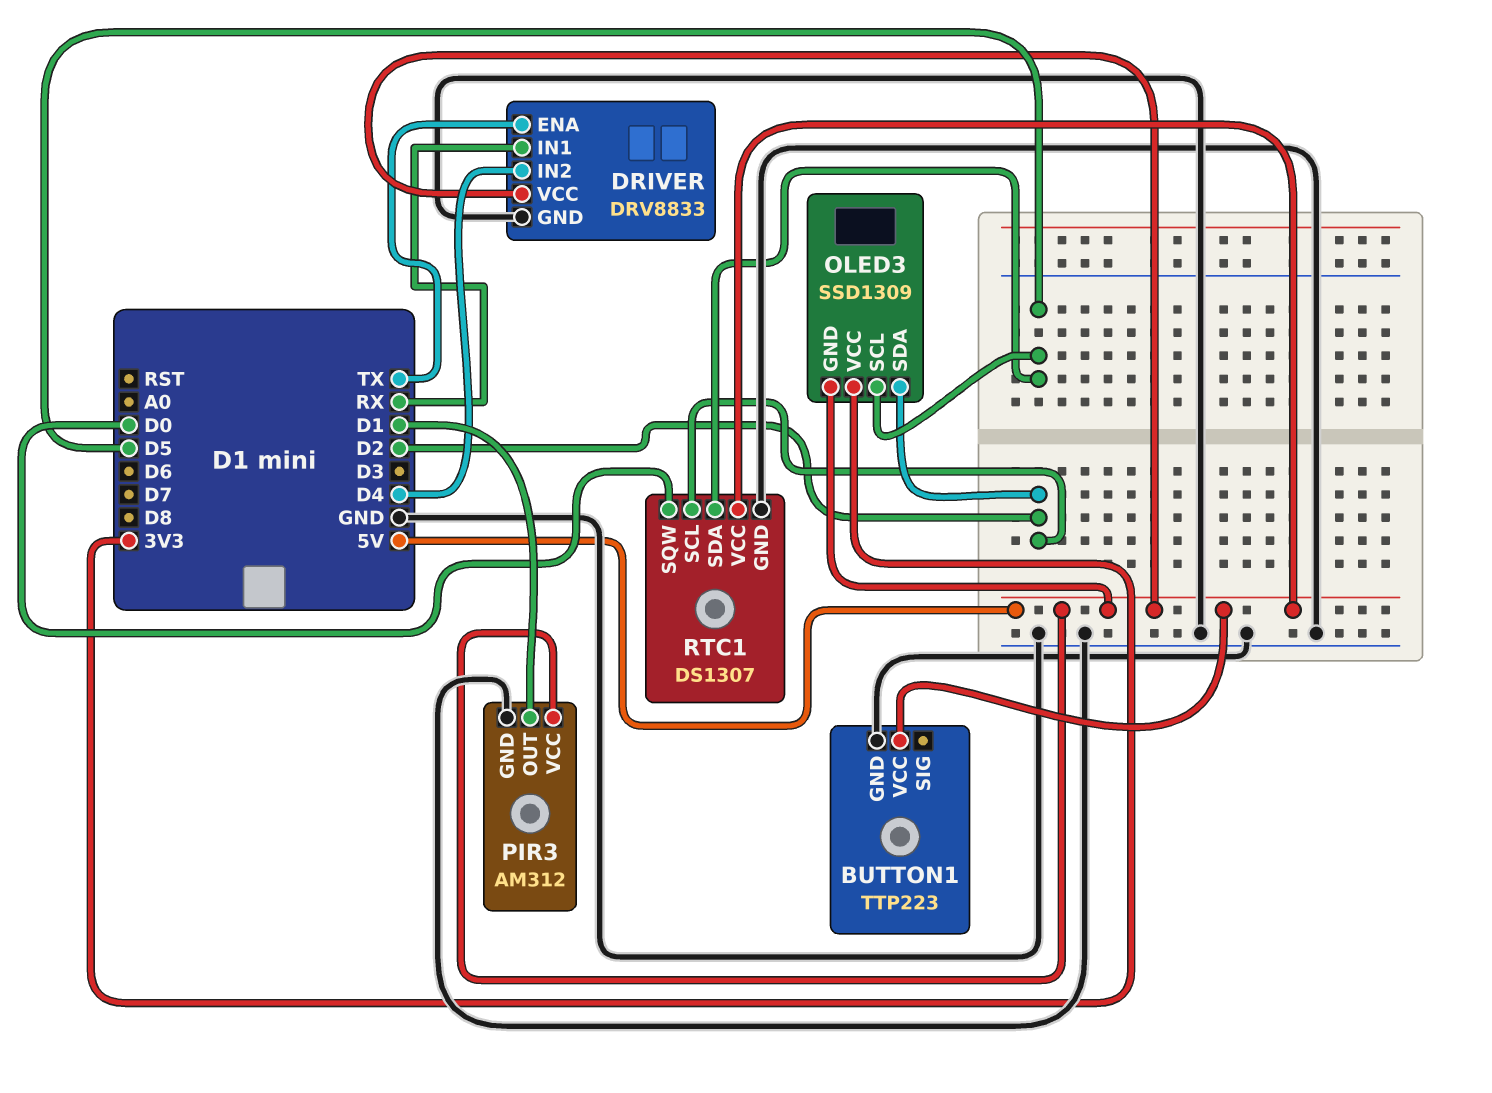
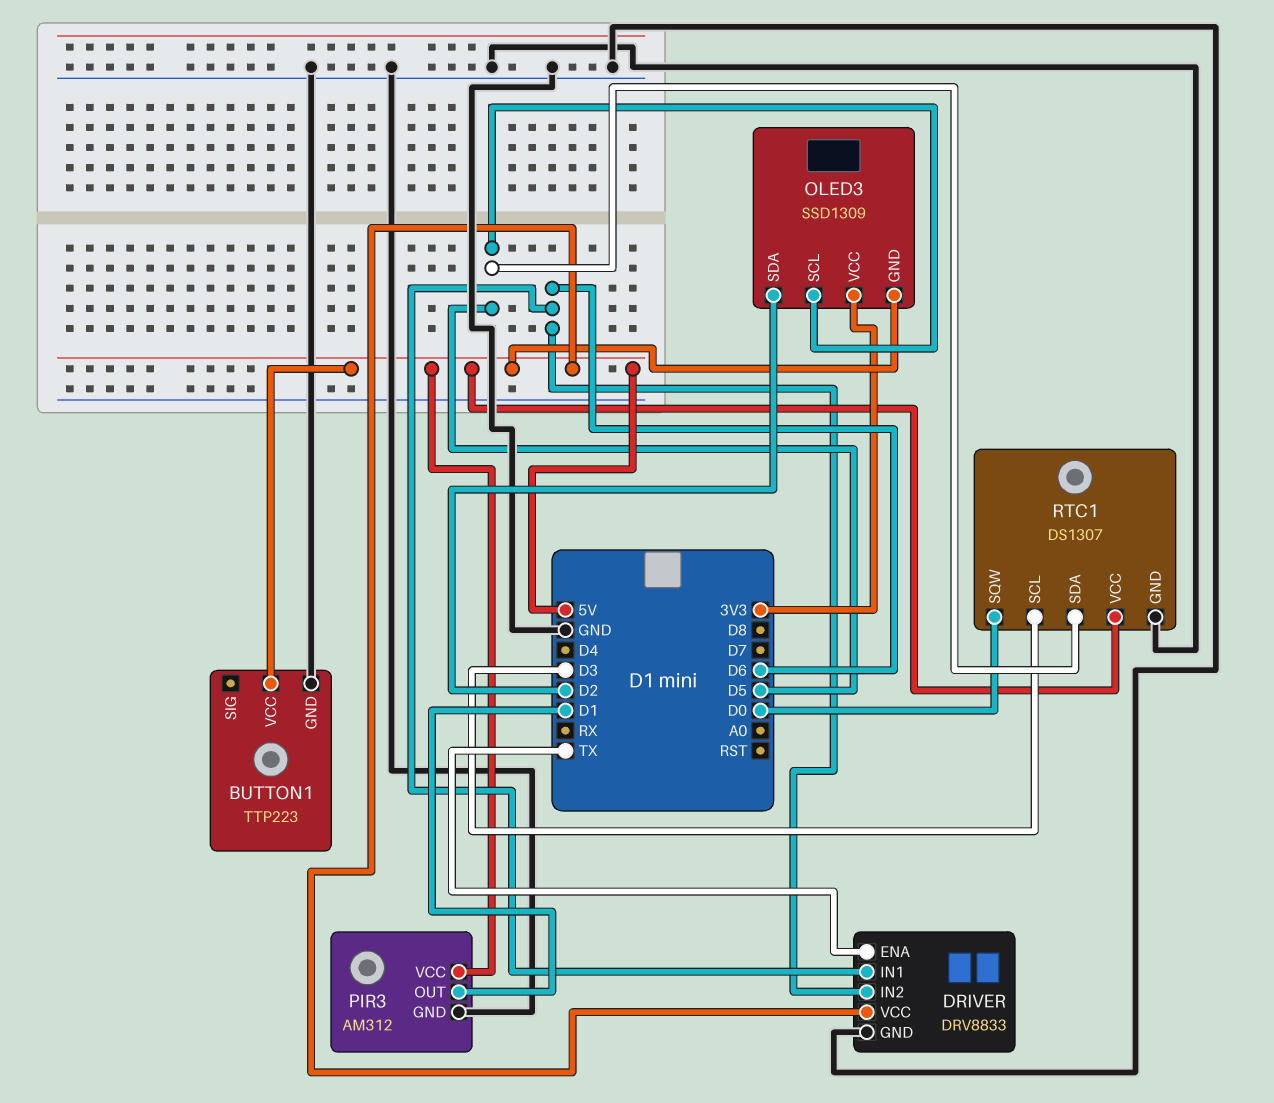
DRIVER pin IN1: RX -> D6
DRIVER pin IN2: D4 -> D6
RTC1 pin SCL: D2 -> D3

